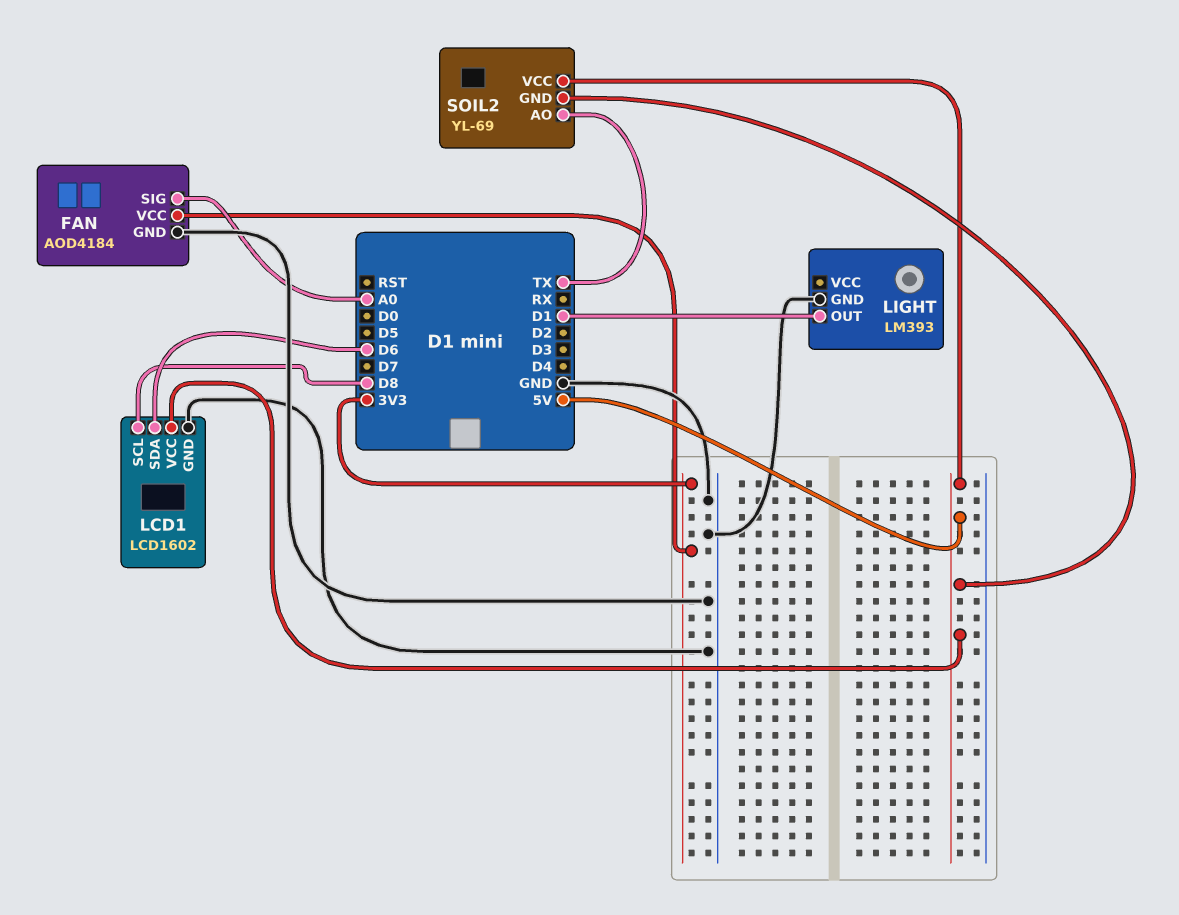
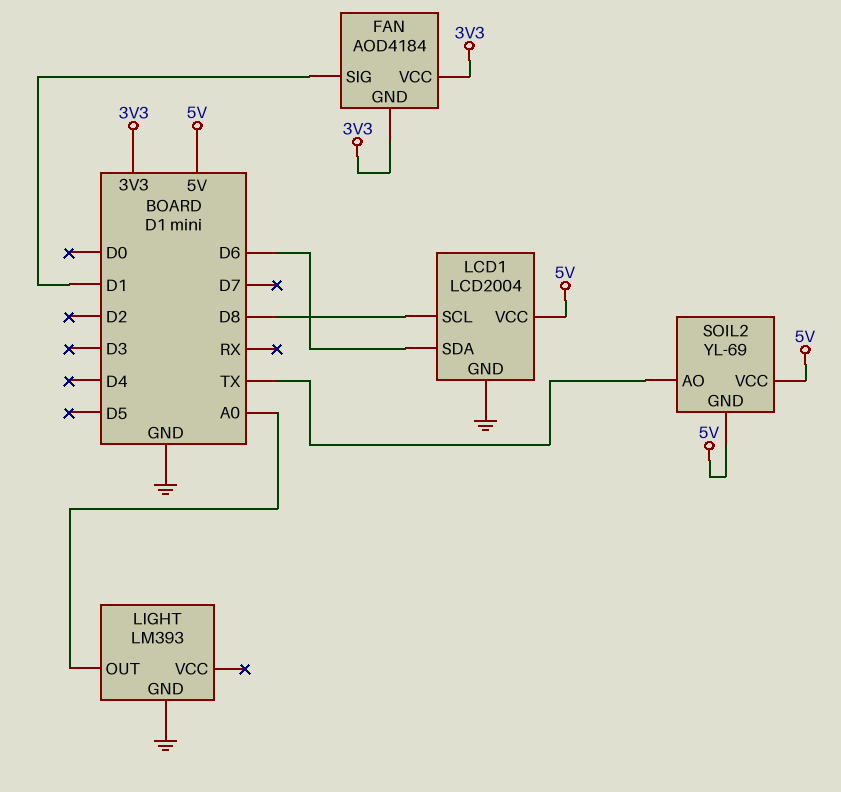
FAN pin GND: GND -> 3V3
FAN pin SIG: A0 -> D1
LCD1: LCD1602 -> LCD2004
LIGHT pin OUT: D1 -> A0

